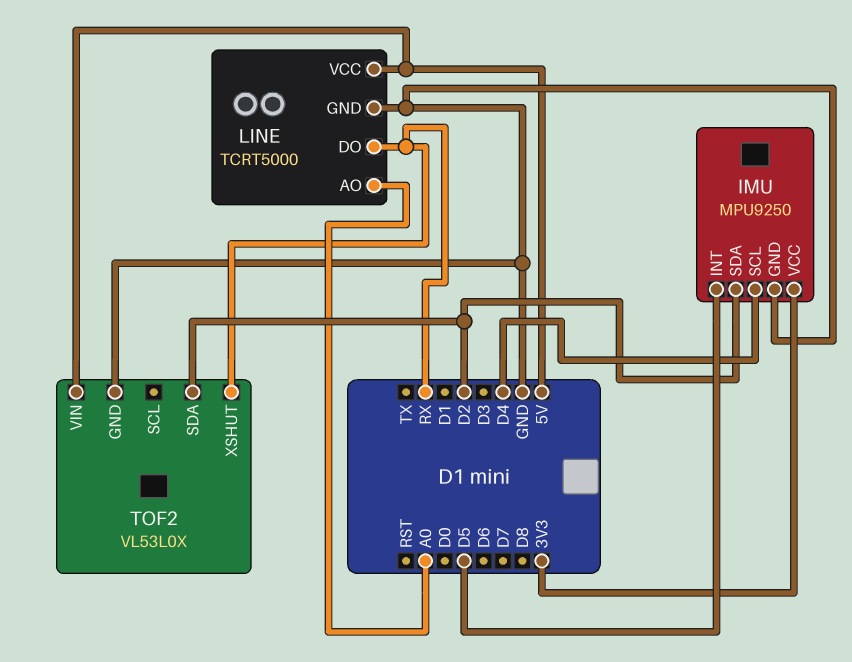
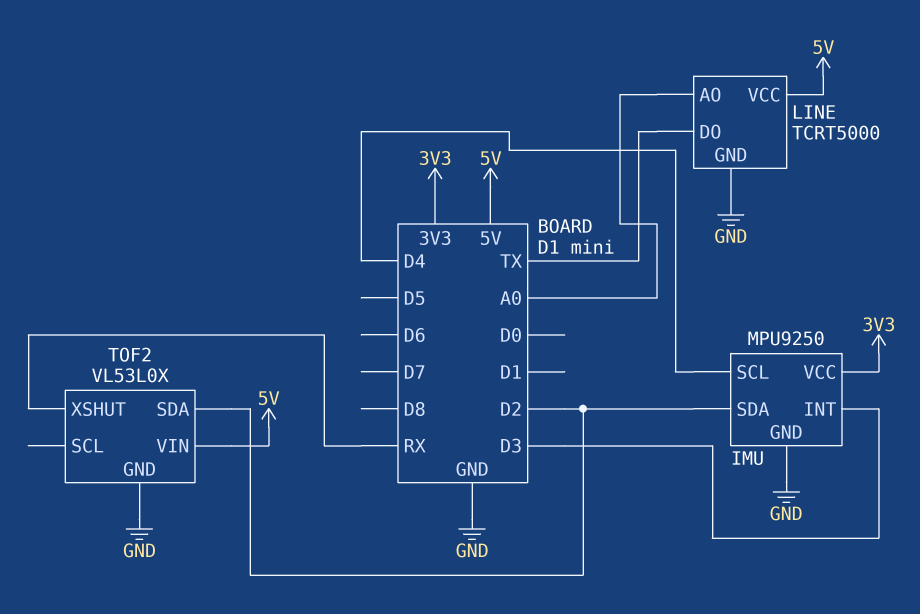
IMU pin INT: D5 -> D3
LINE pin DO: RX -> TX

